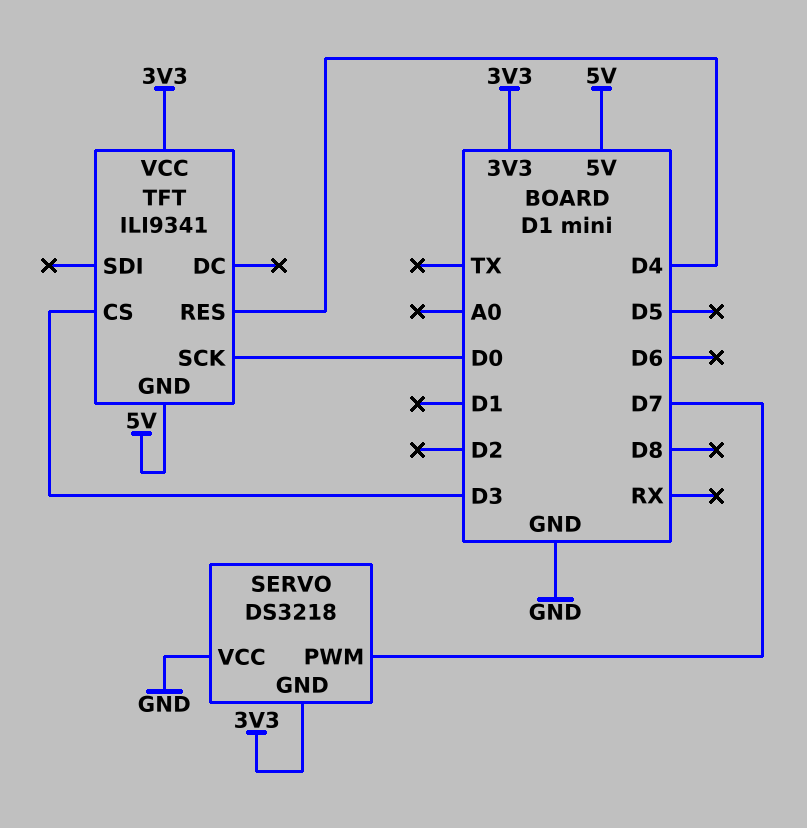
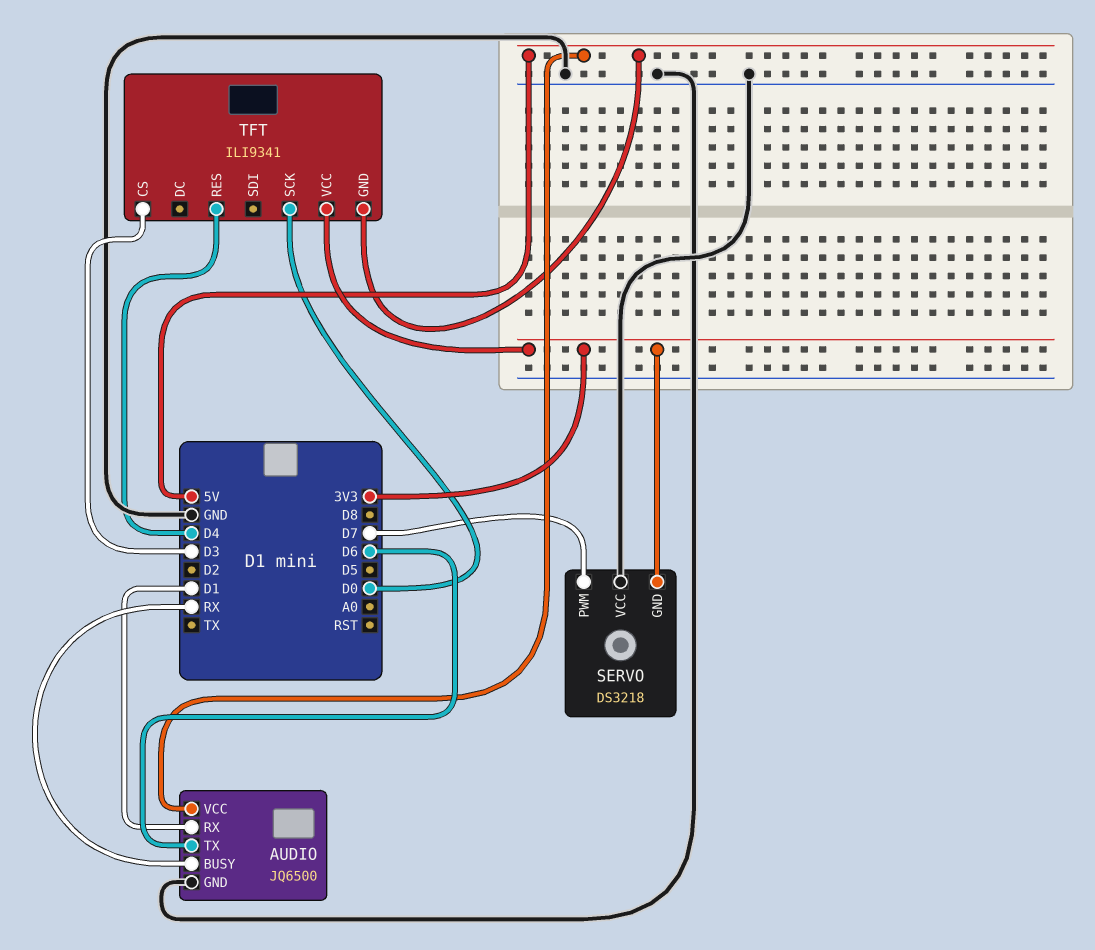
AUDIO: none -> JQ6500
AUDIO pin BUSY: none -> RX
AUDIO pin GND: none -> GND
AUDIO pin RX: none -> D1
AUDIO pin TX: none -> D6
AUDIO pin VCC: none -> 5V

